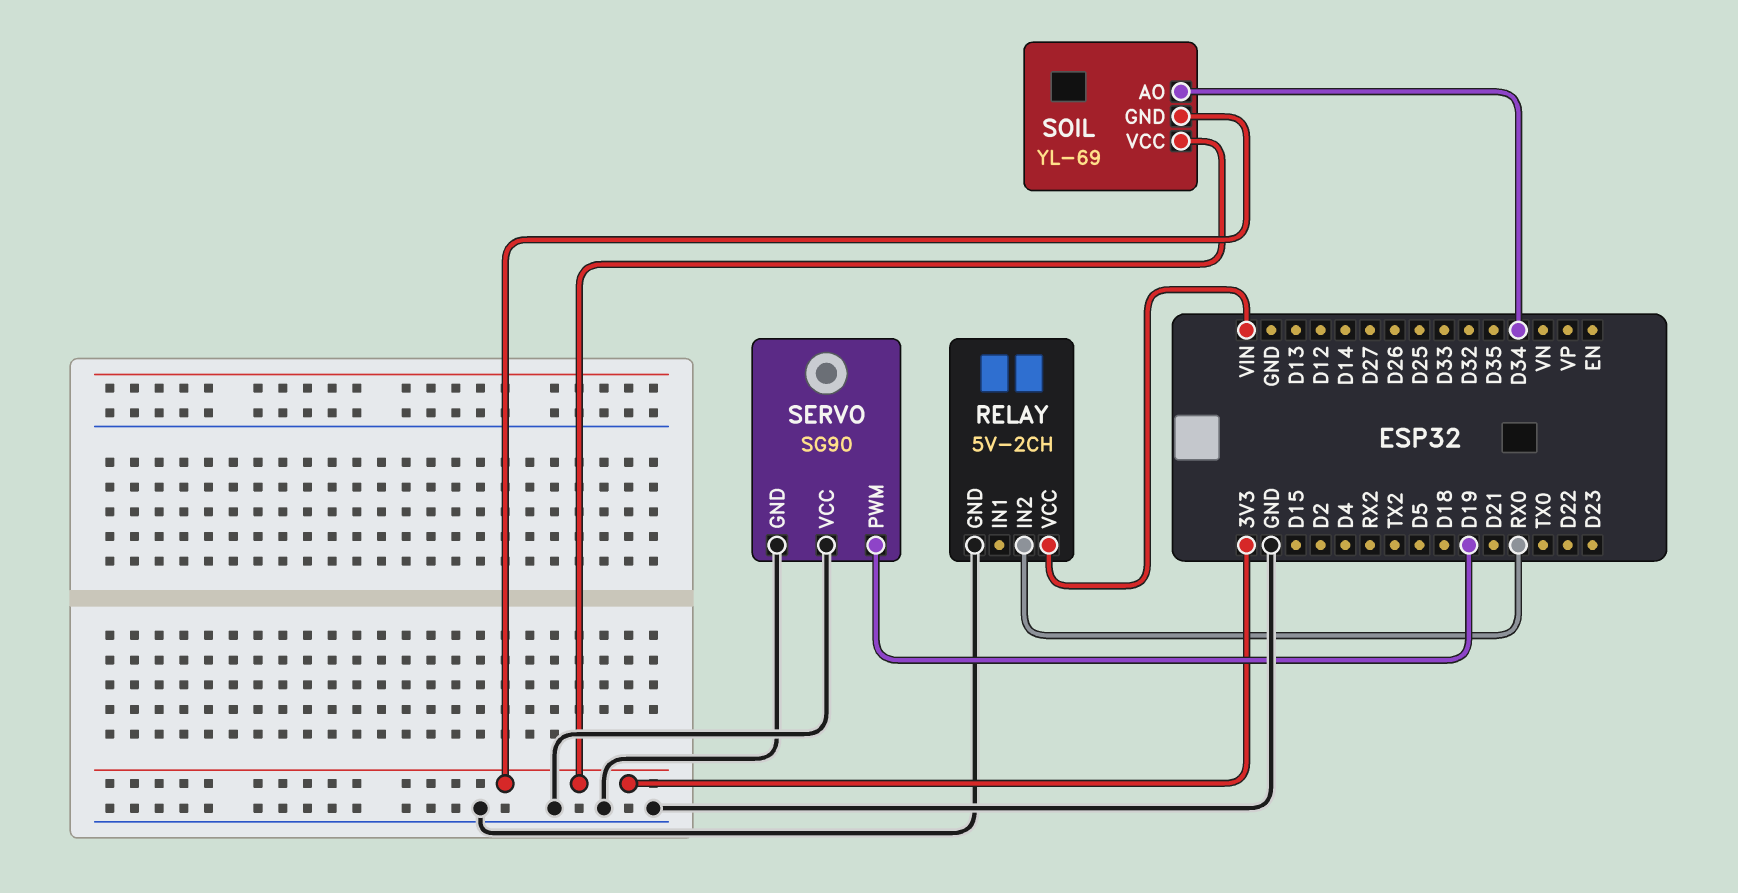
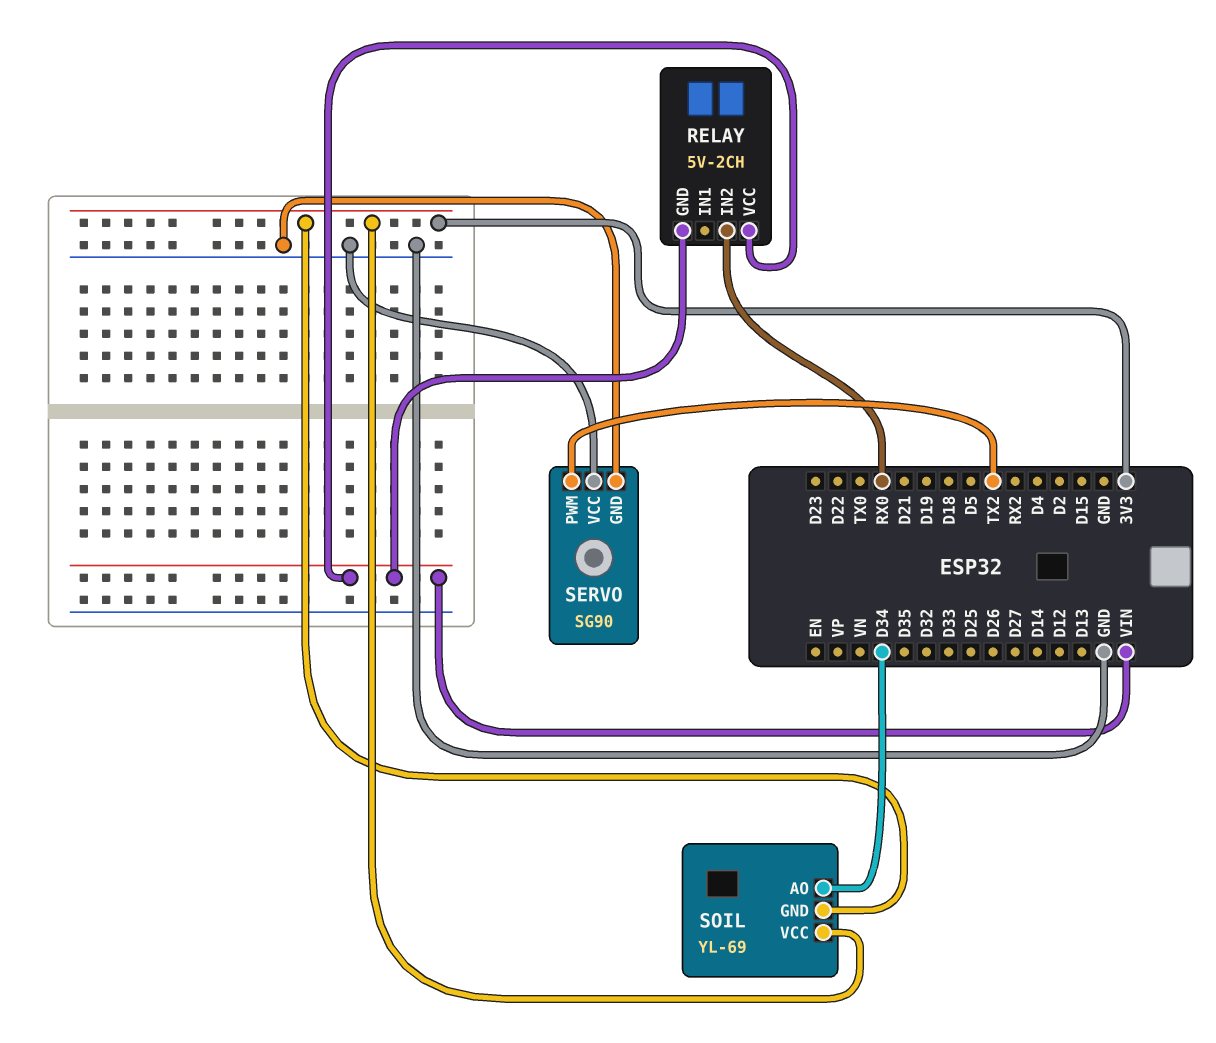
RELAY pin GND: GND -> VIN
SERVO pin PWM: D19 -> TX2

